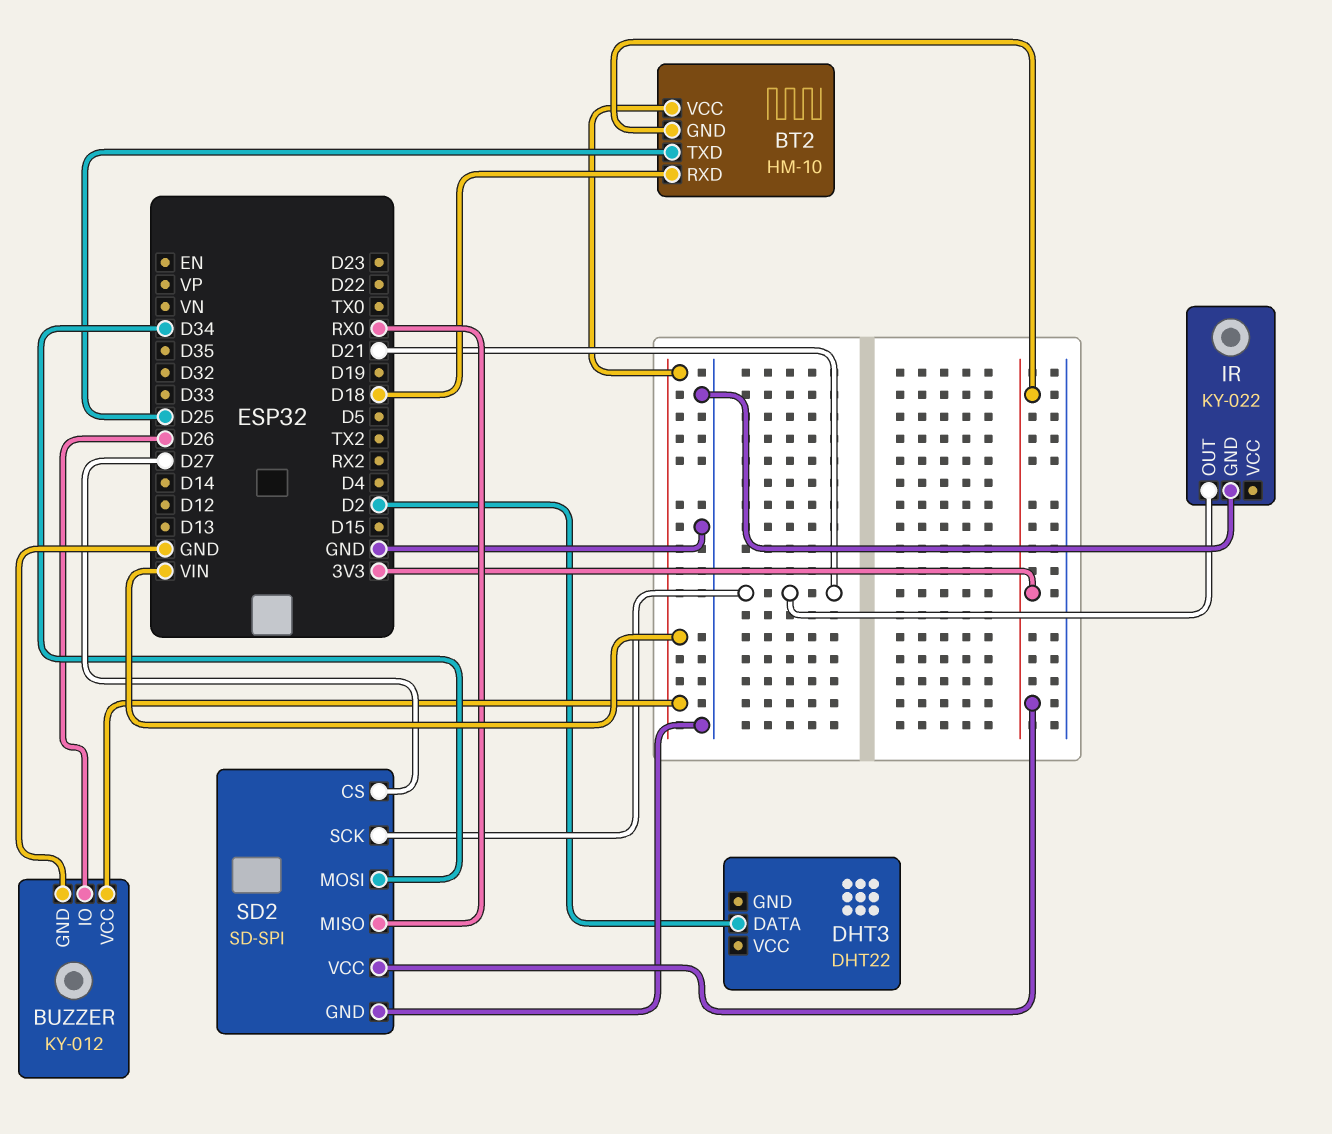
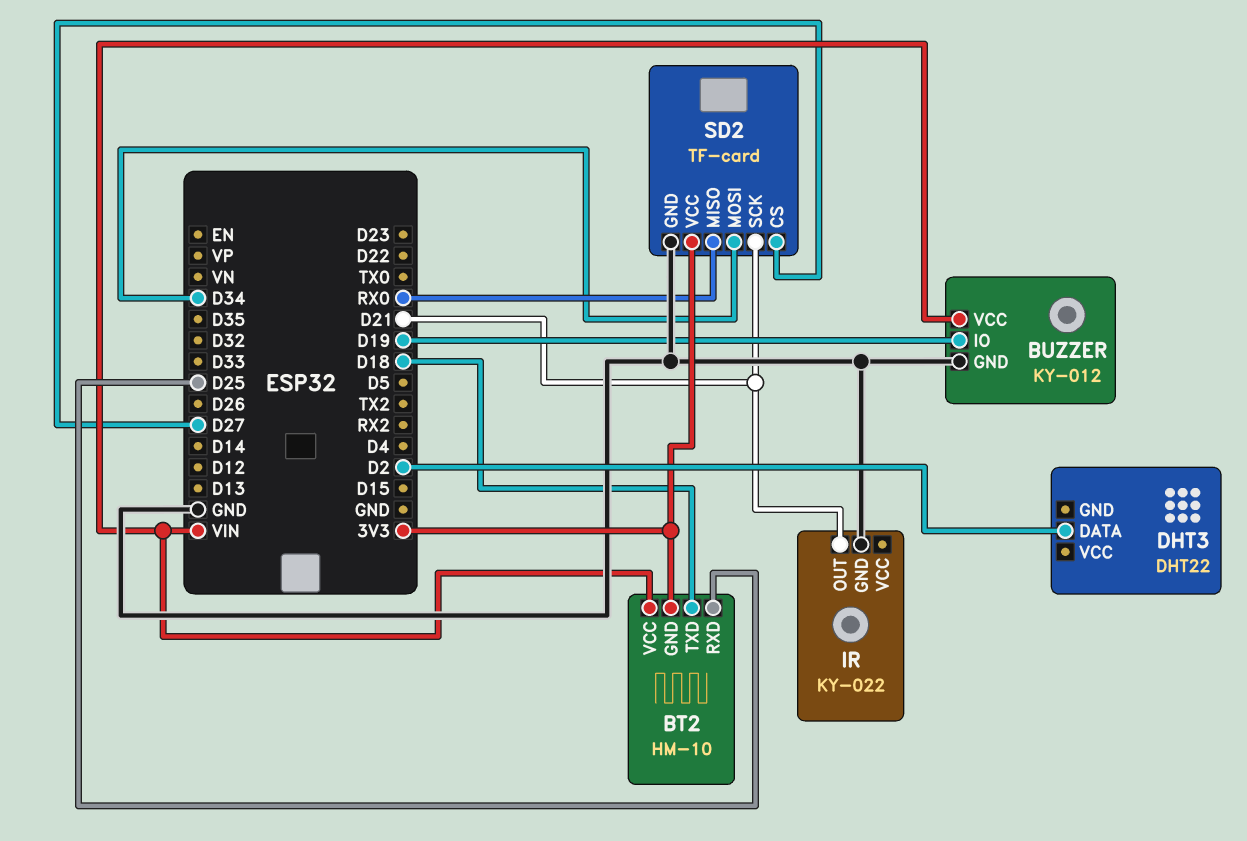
BT2 pin RXD: D18 -> D25
BT2 pin TXD: D25 -> D18
BUZZER pin IO: D26 -> D19
SD2: SD-SPI -> TF-card

